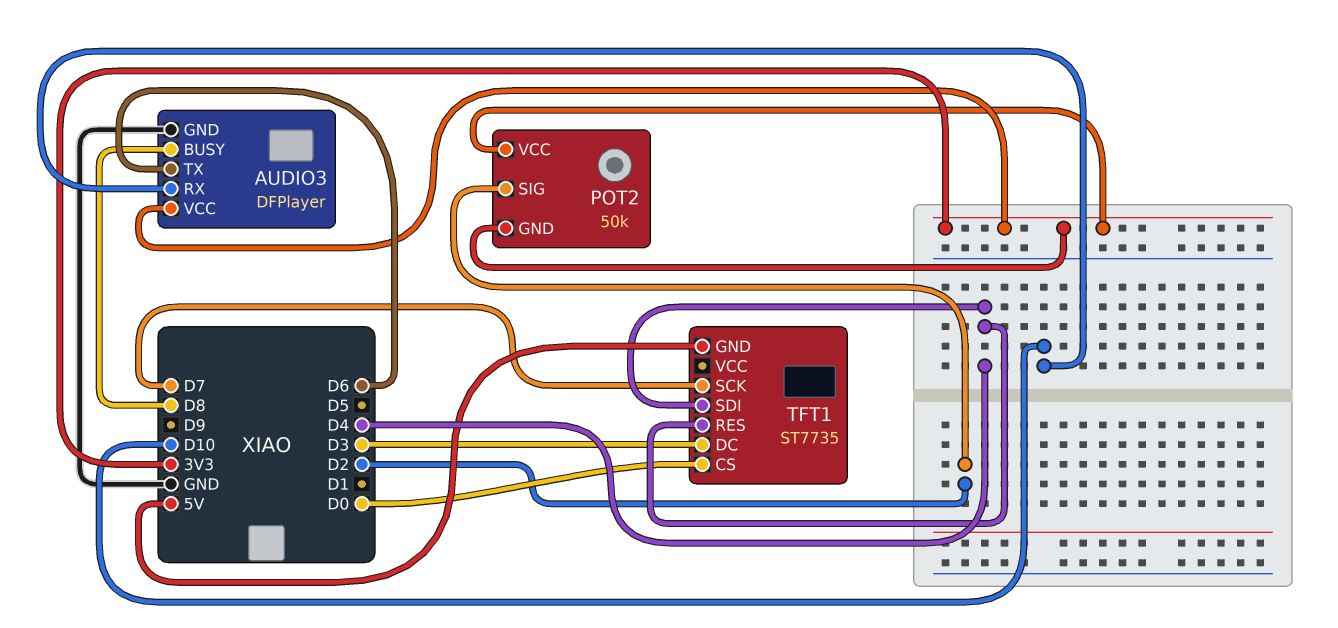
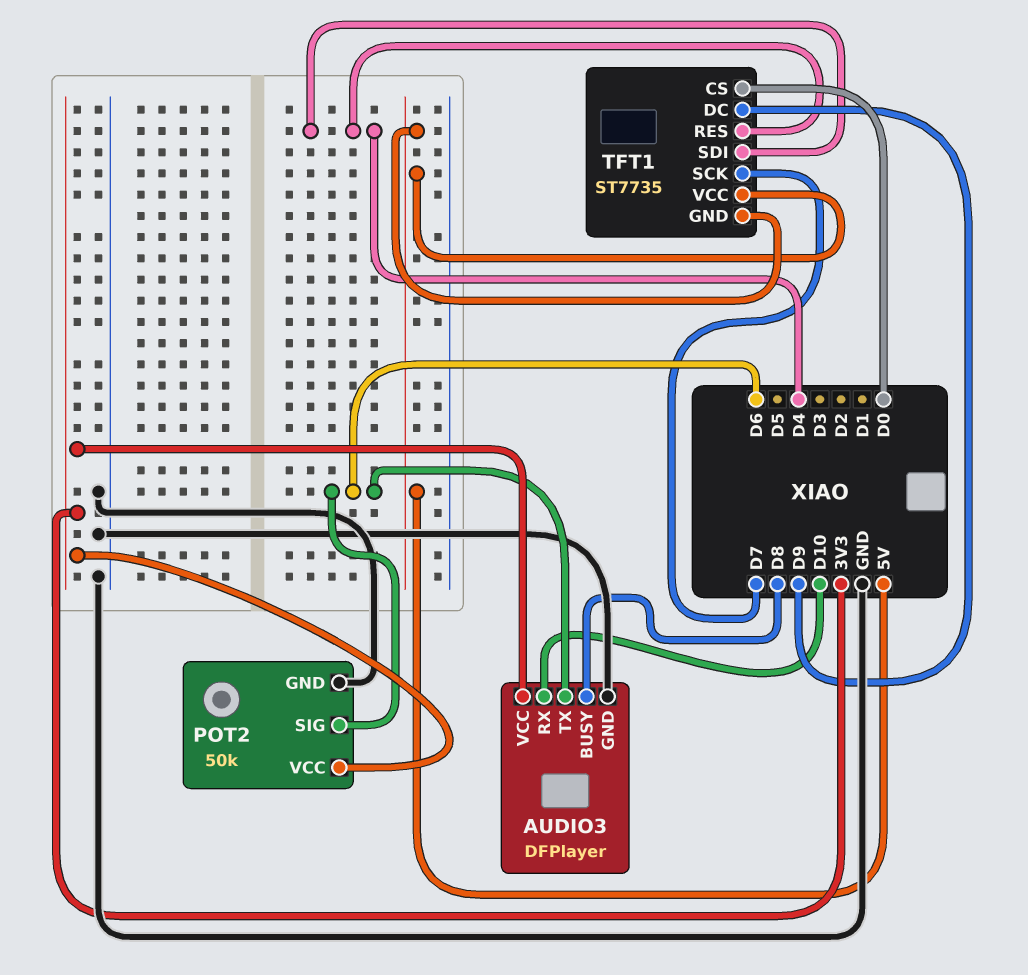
POT2 pin GND: 3V3 -> GND
POT2 pin SIG: D2 -> D6
TFT1 pin DC: D3 -> D9
TFT1 pin VCC: none -> 5V

